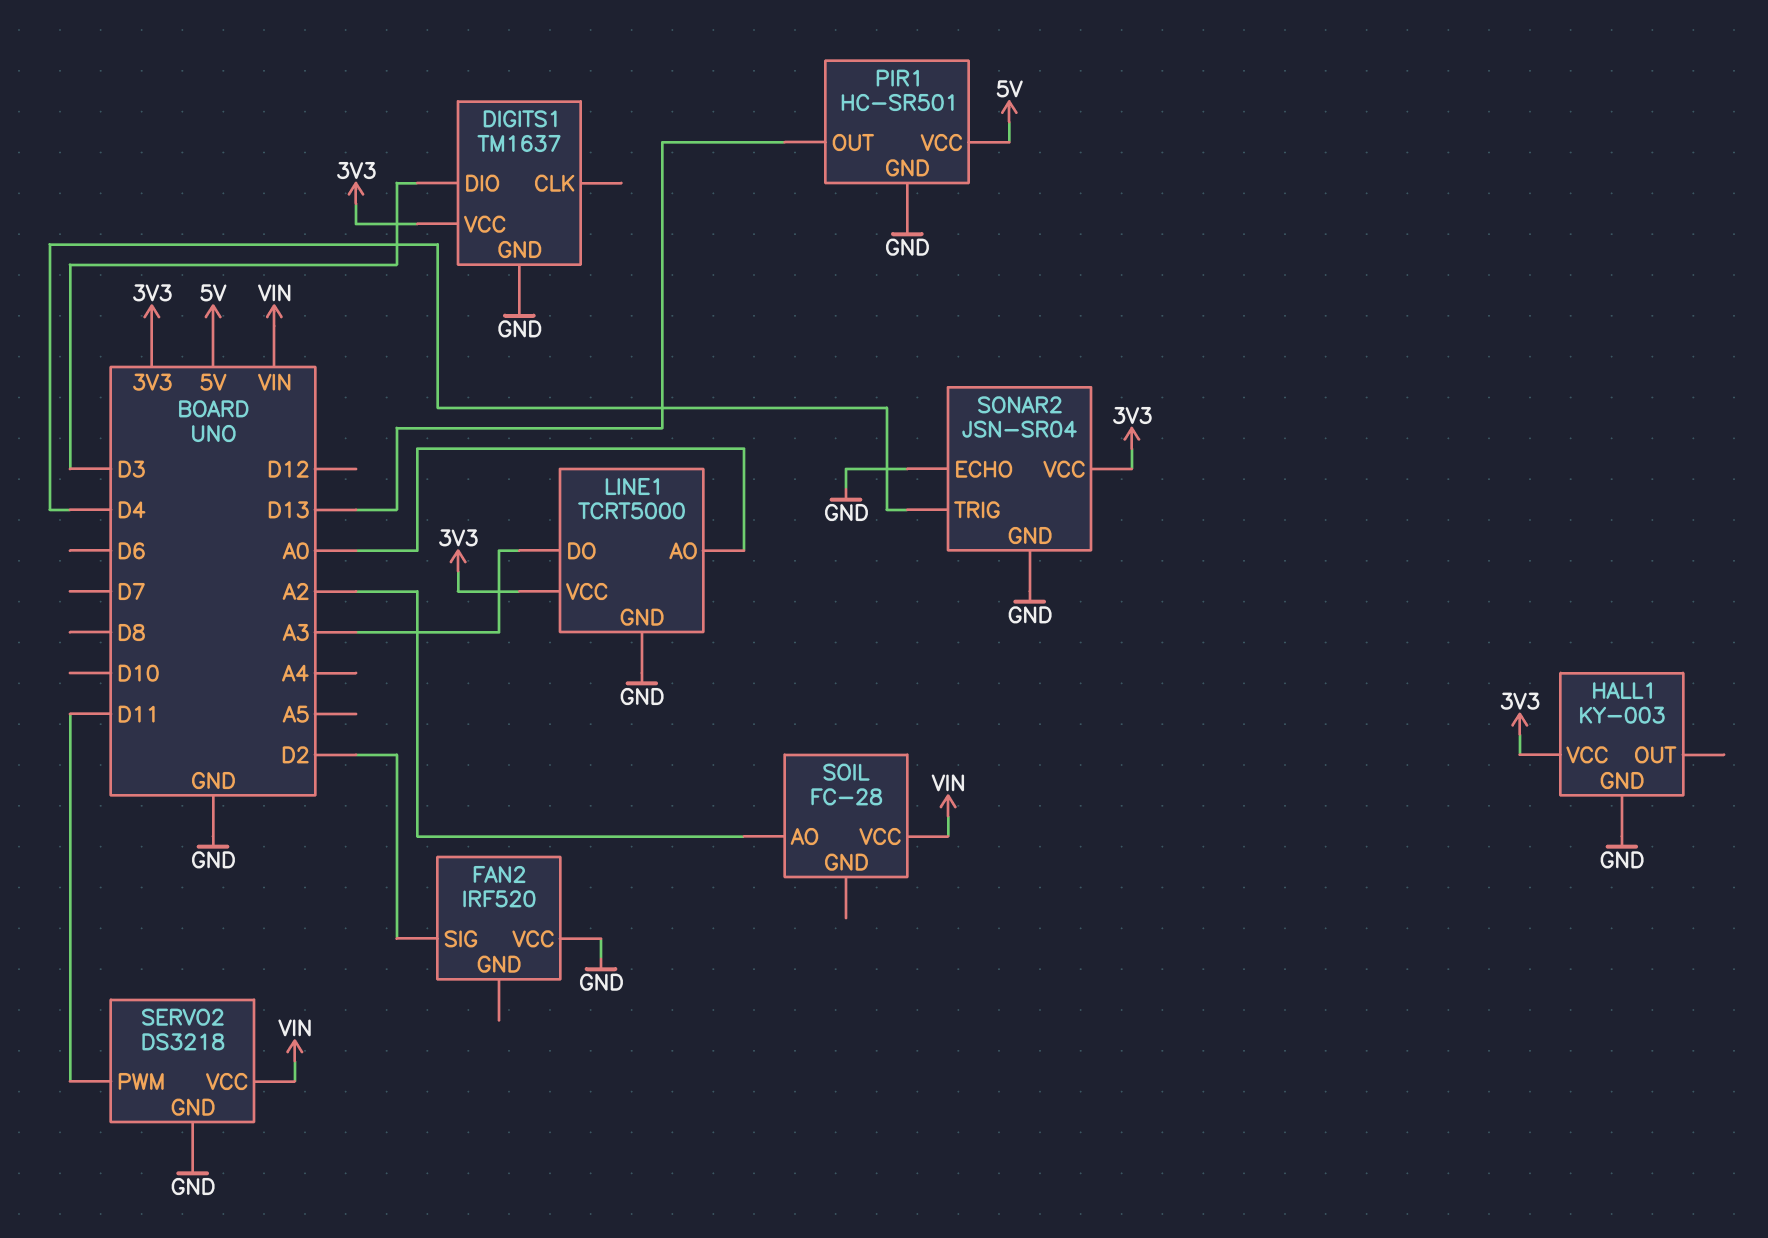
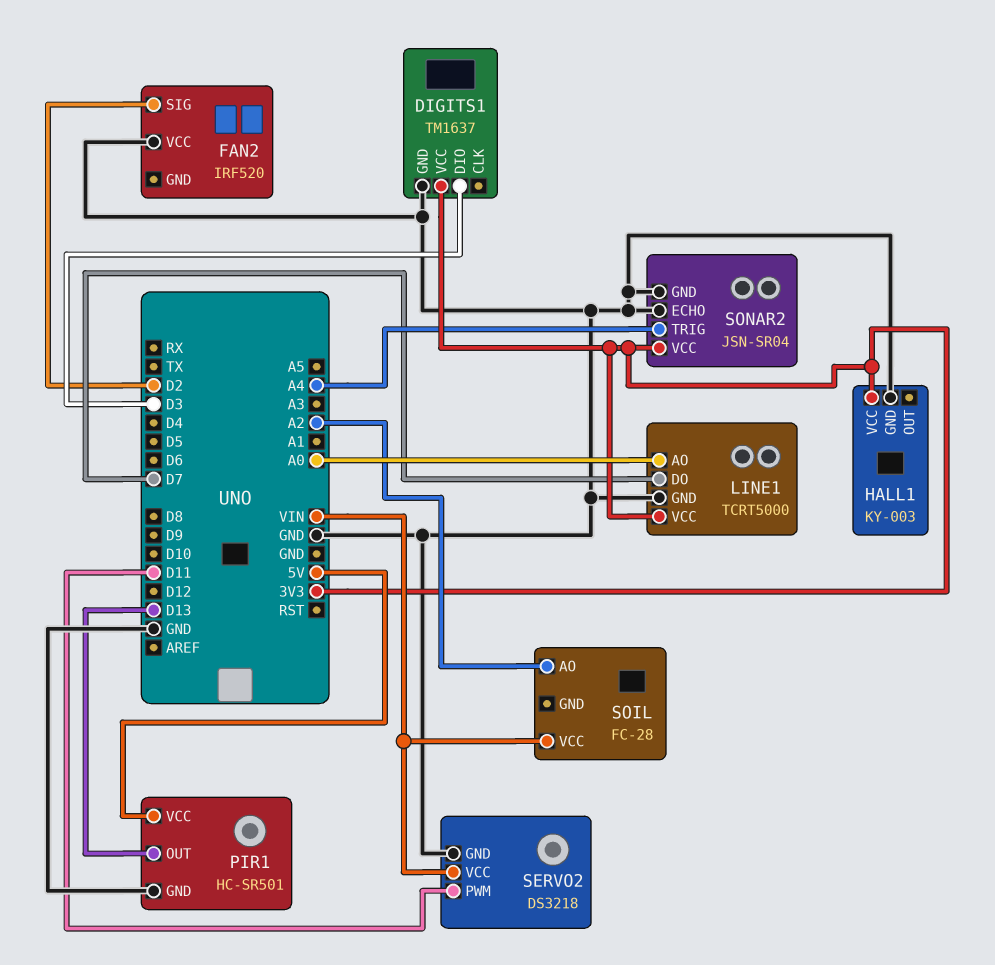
LINE1 pin DO: A3 -> D7
SONAR2 pin TRIG: D4 -> A4

